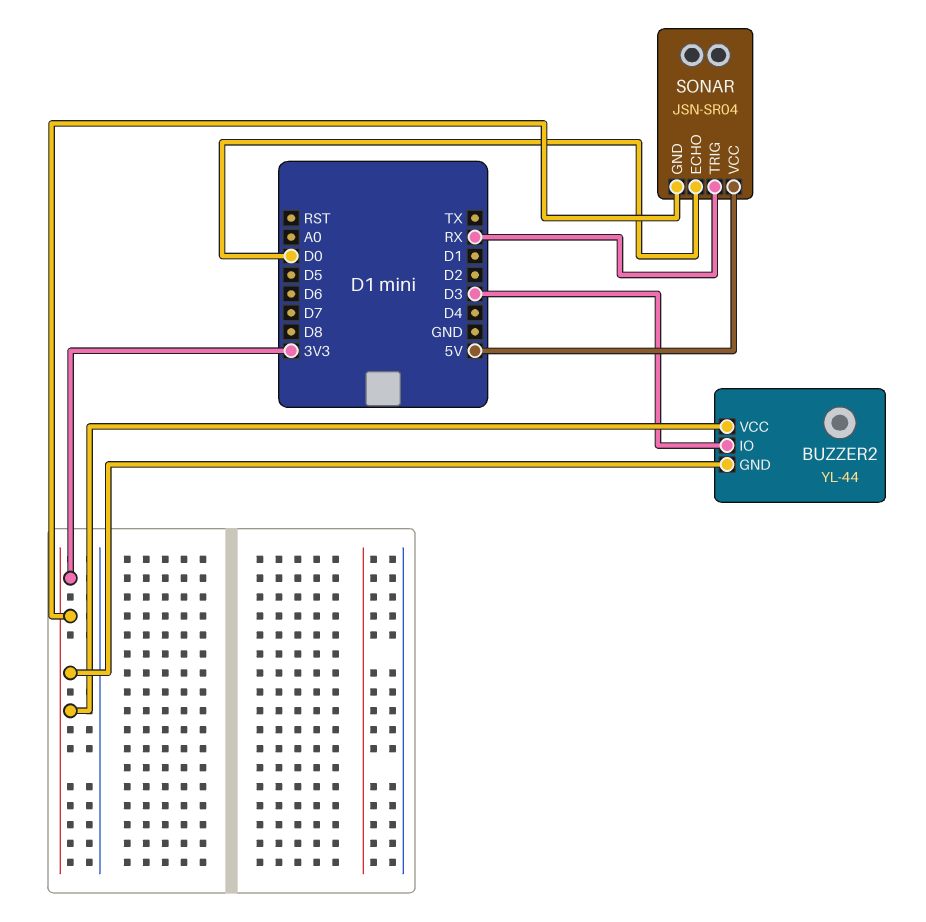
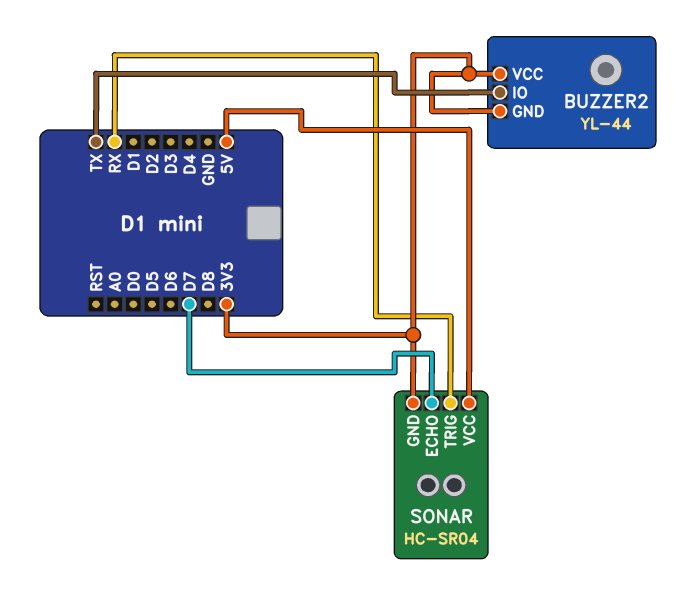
BUZZER2 pin IO: D3 -> TX
SONAR: JSN-SR04 -> HC-SR04
SONAR pin ECHO: D0 -> D7

